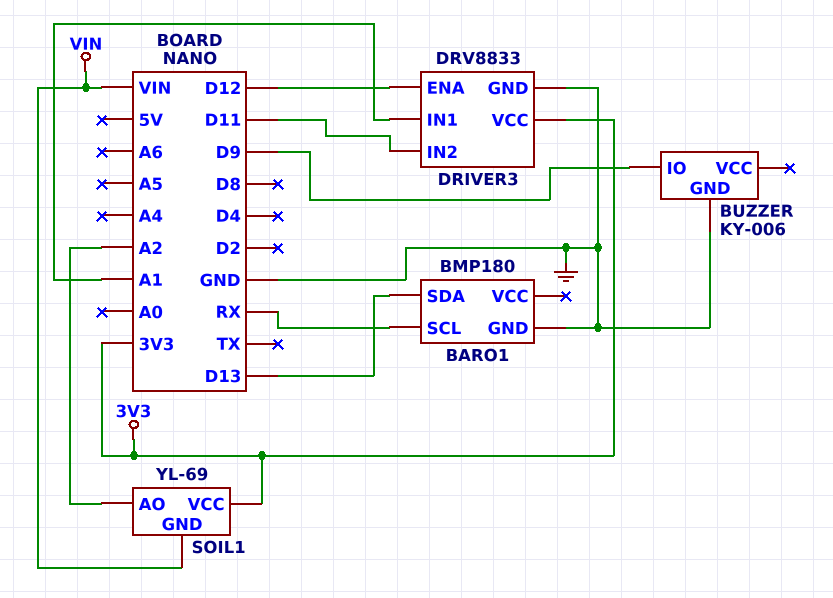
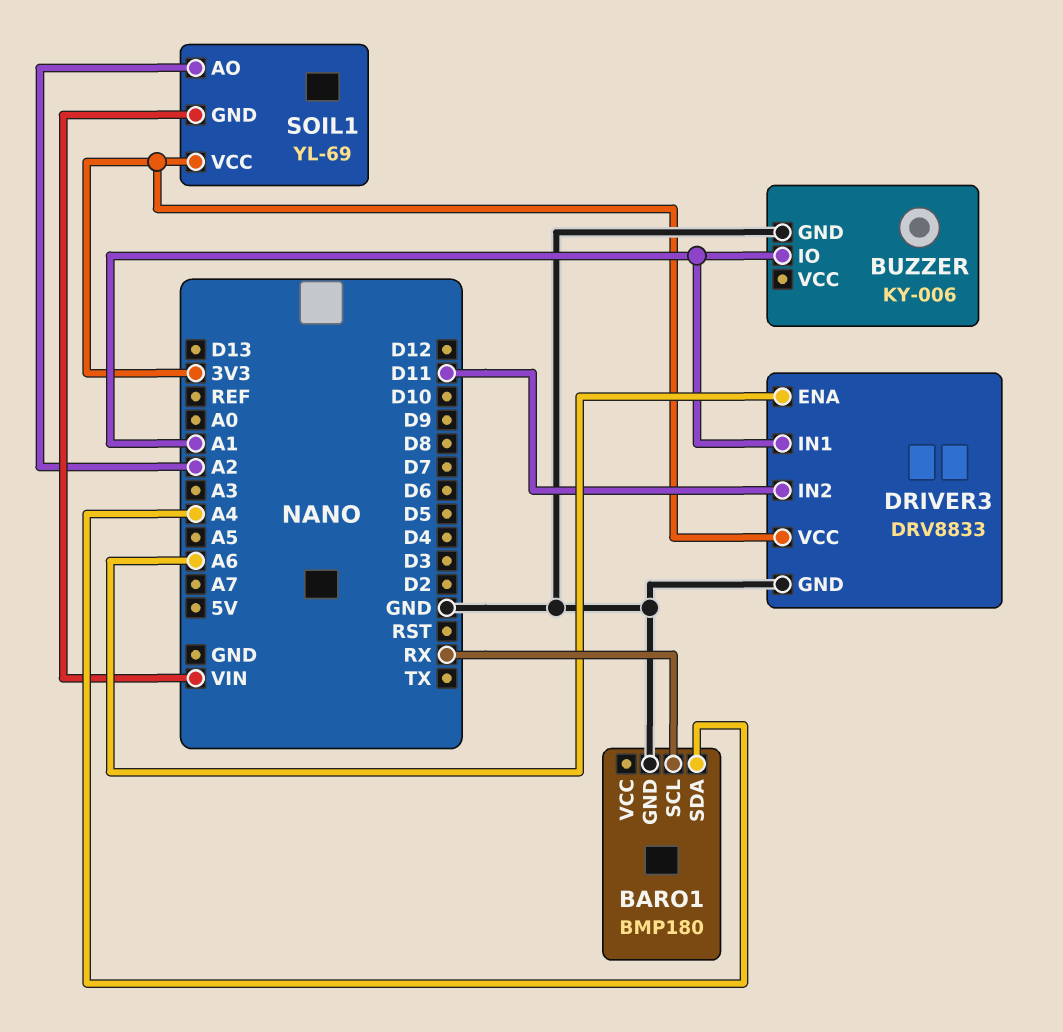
BARO1 pin SDA: D13 -> A4
BUZZER pin IO: D9 -> A1
DRIVER3 pin ENA: D12 -> A6

